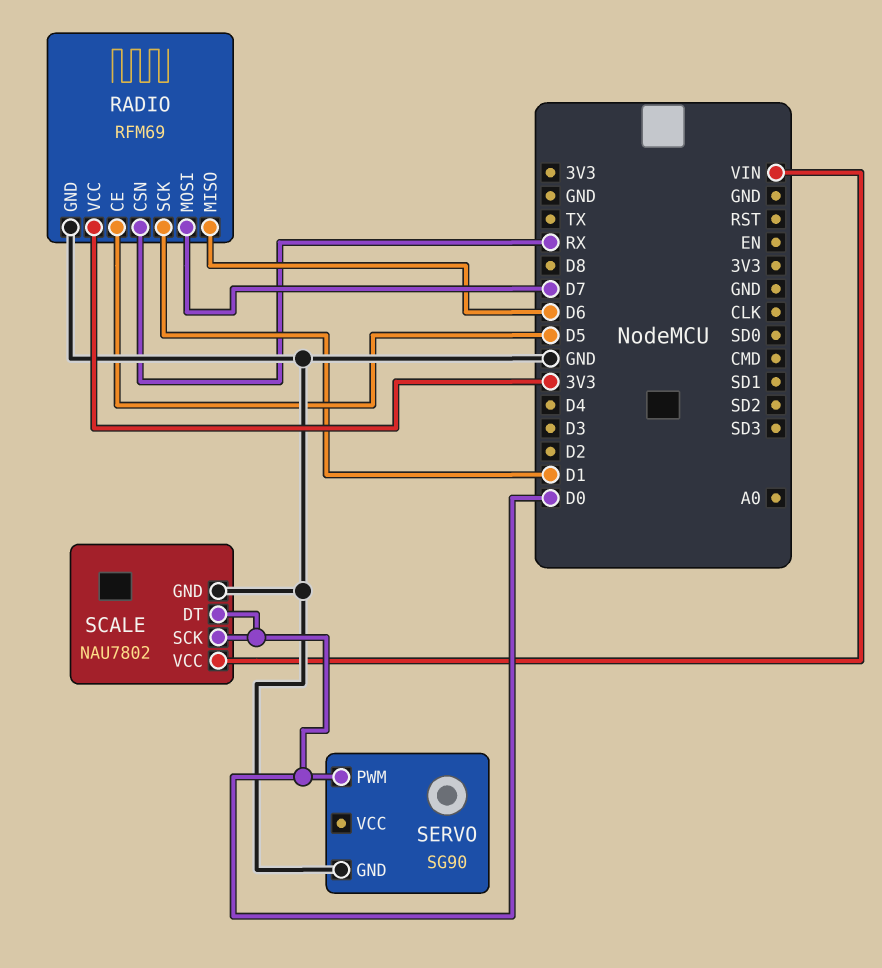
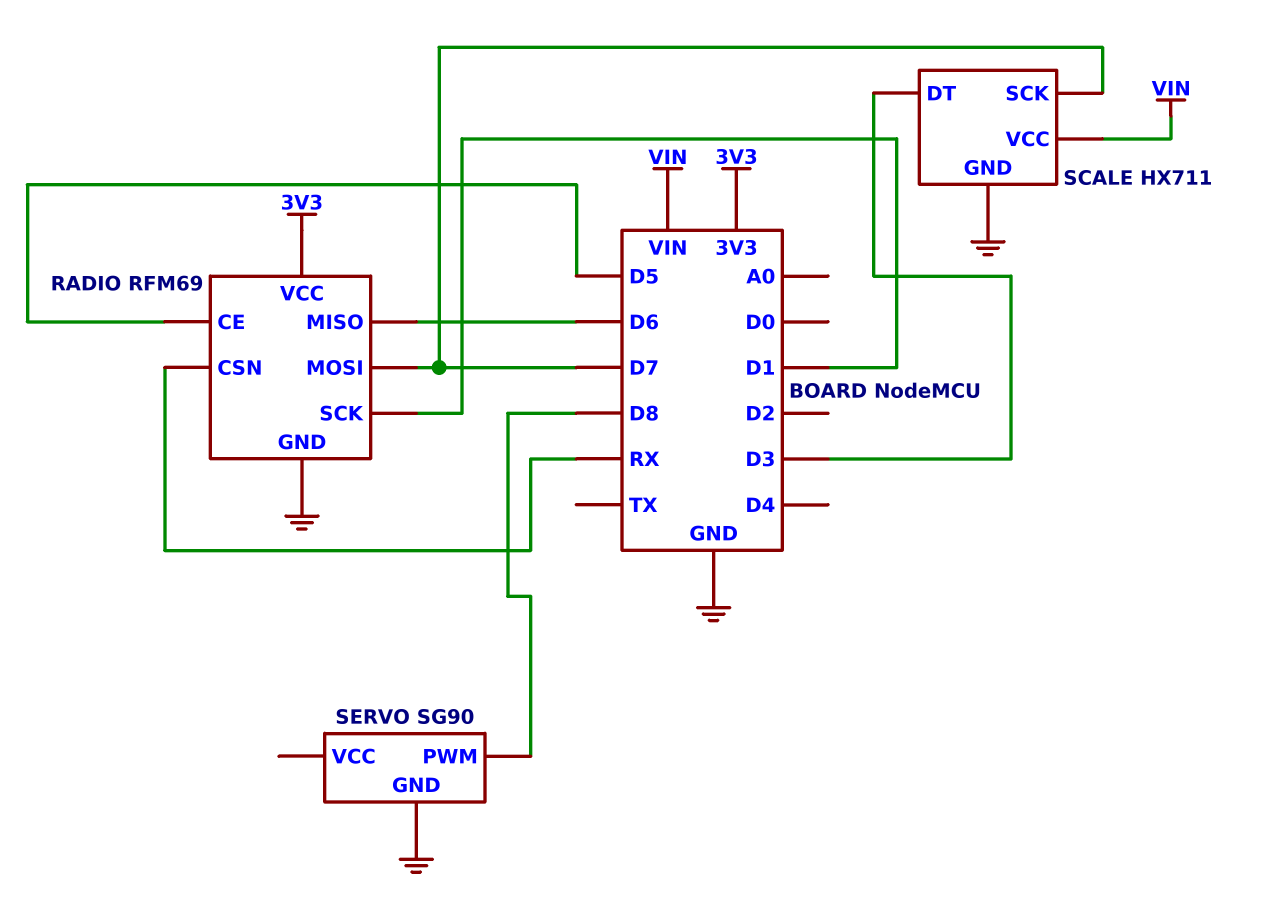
SCALE: NAU7802 -> HX711
SCALE pin DT: D0 -> D3
SCALE pin SCK: D0 -> D7
SERVO pin PWM: D0 -> D8

